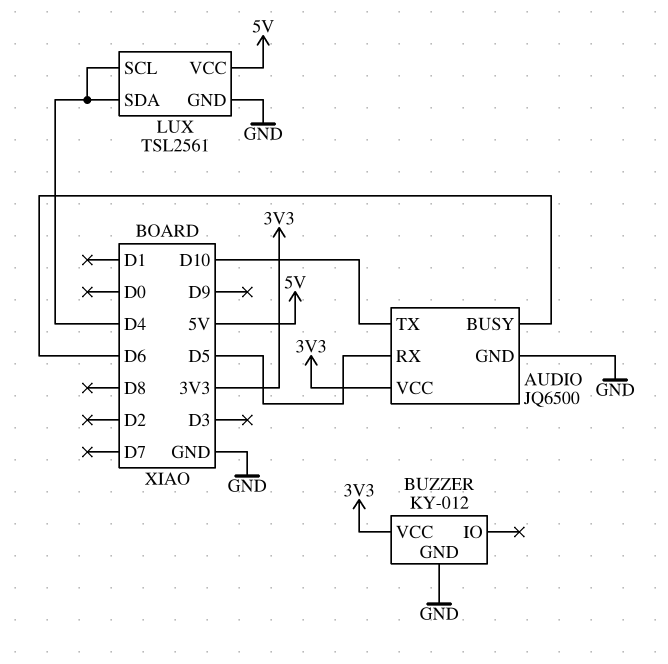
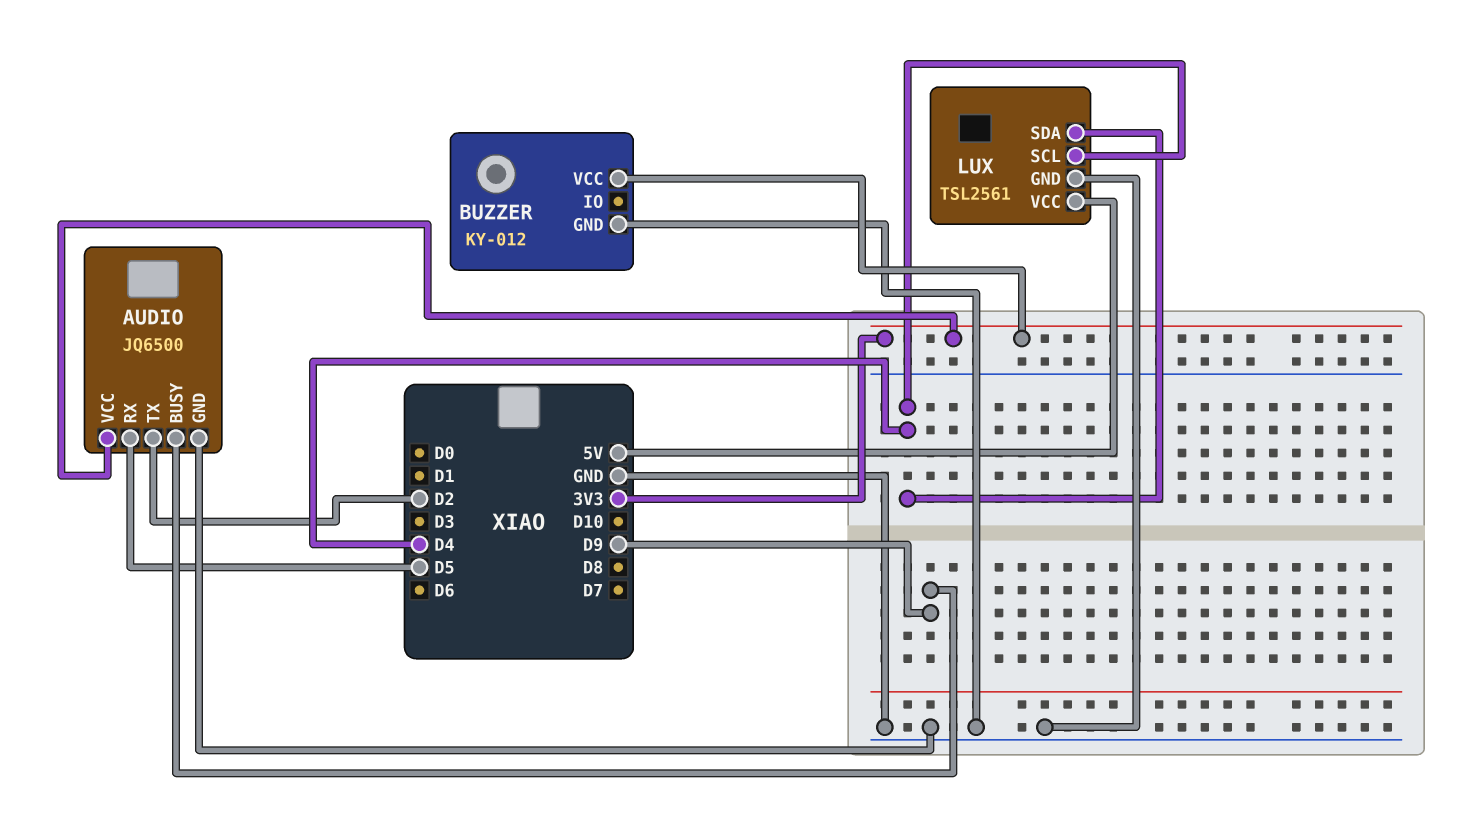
AUDIO pin BUSY: D6 -> D9
AUDIO pin TX: D10 -> D2

